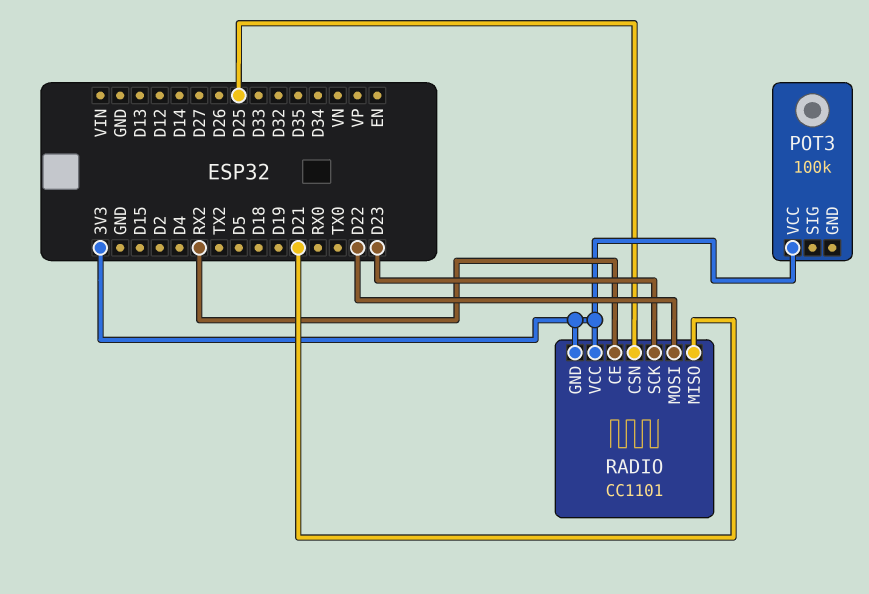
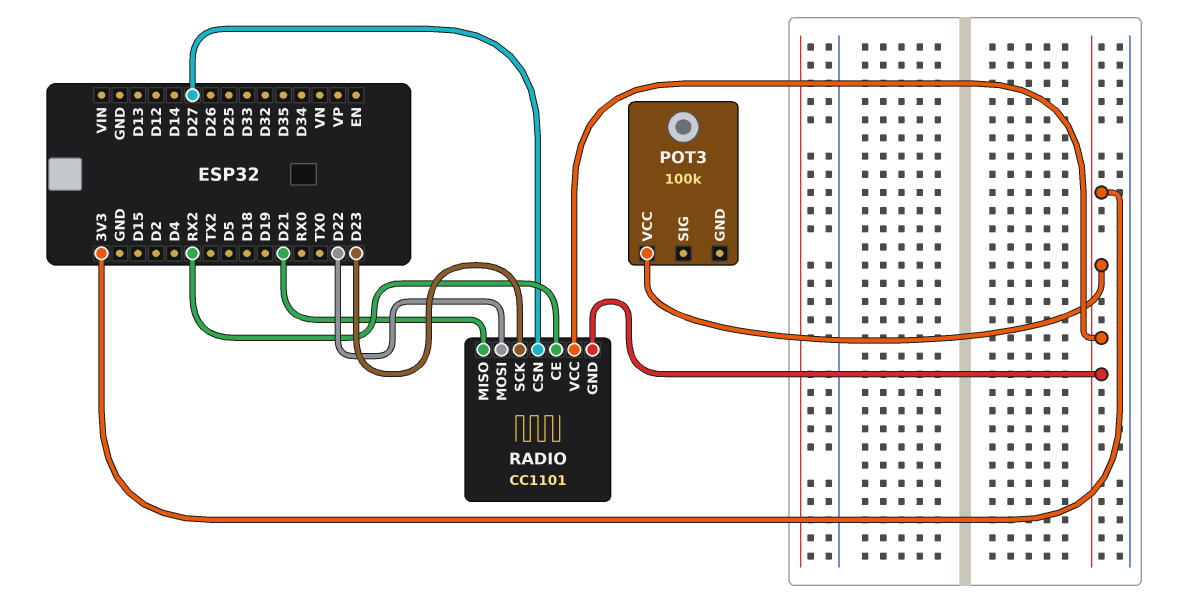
RADIO pin CSN: D25 -> D27

